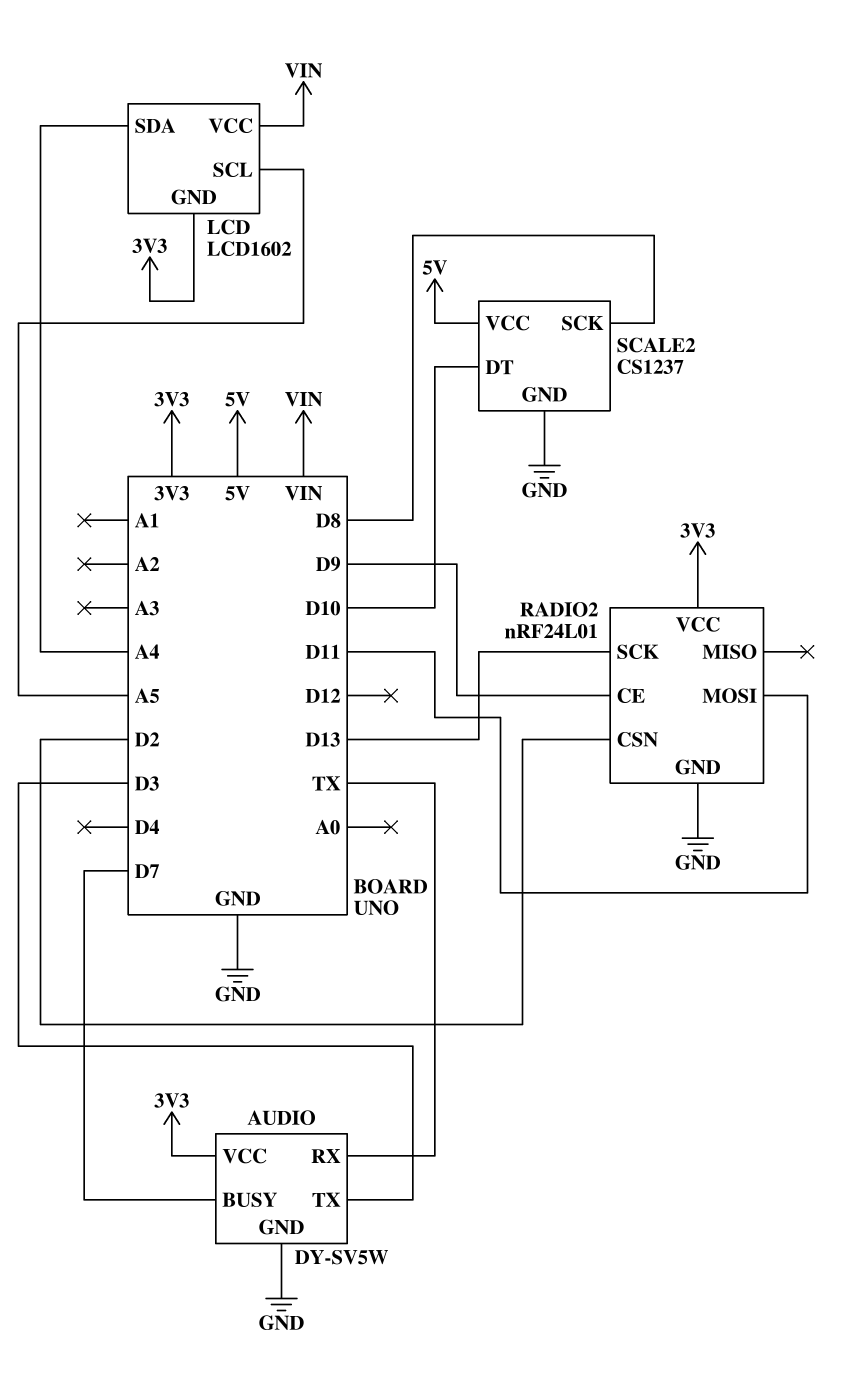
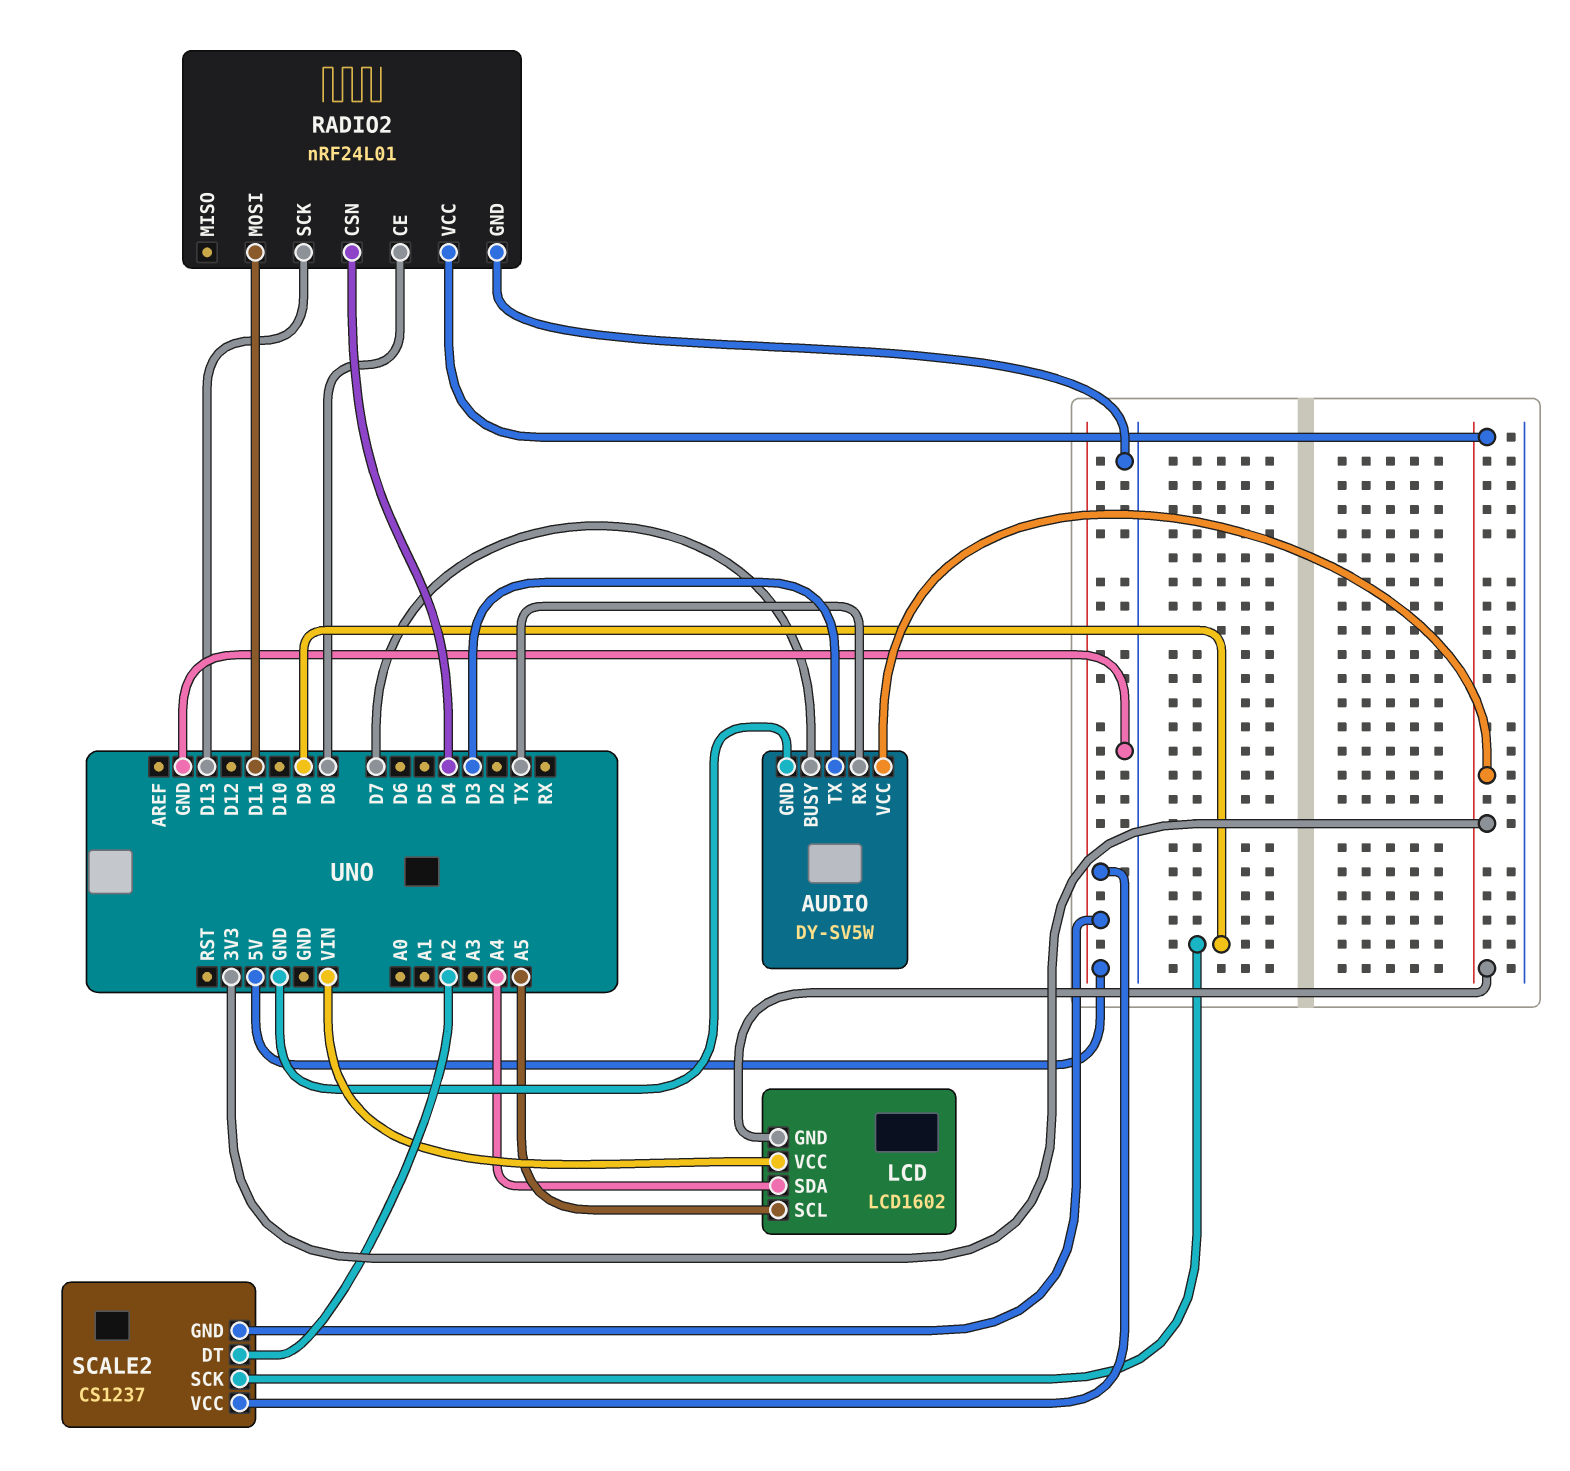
RADIO2 pin CE: D9 -> D8
RADIO2 pin CSN: D2 -> D4
SCALE2 pin DT: D10 -> A2
SCALE2 pin GND: GND -> 5V
SCALE2 pin SCK: D8 -> D9

